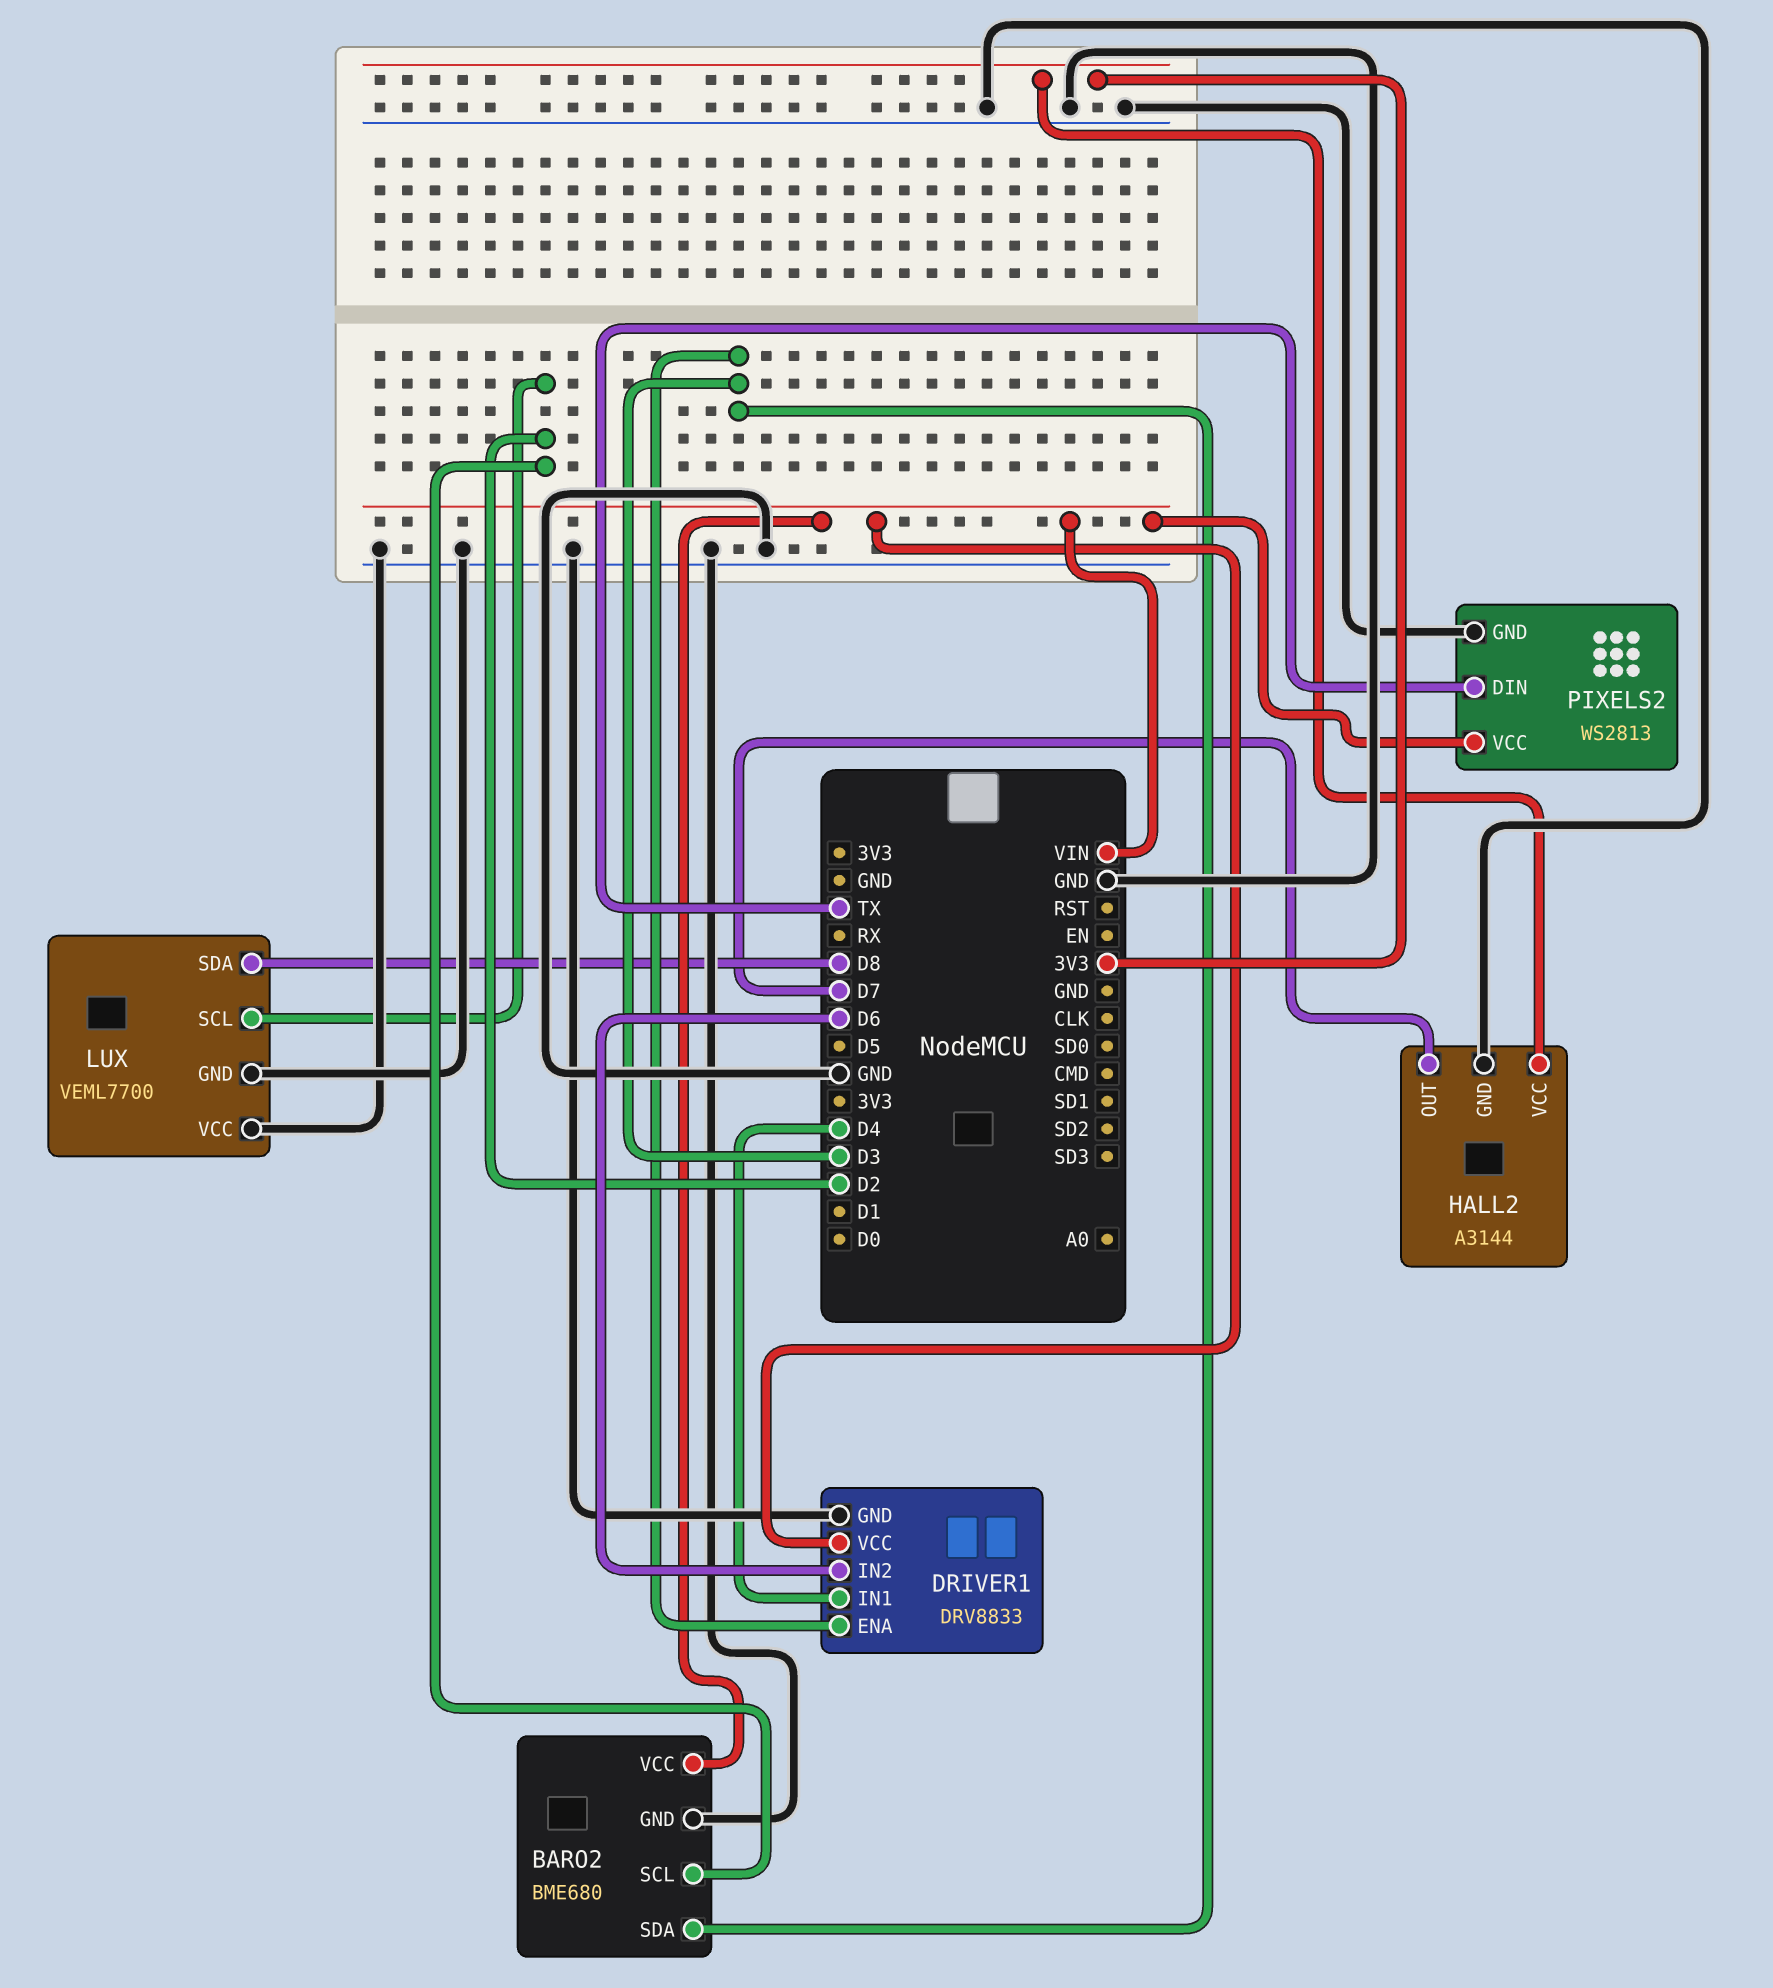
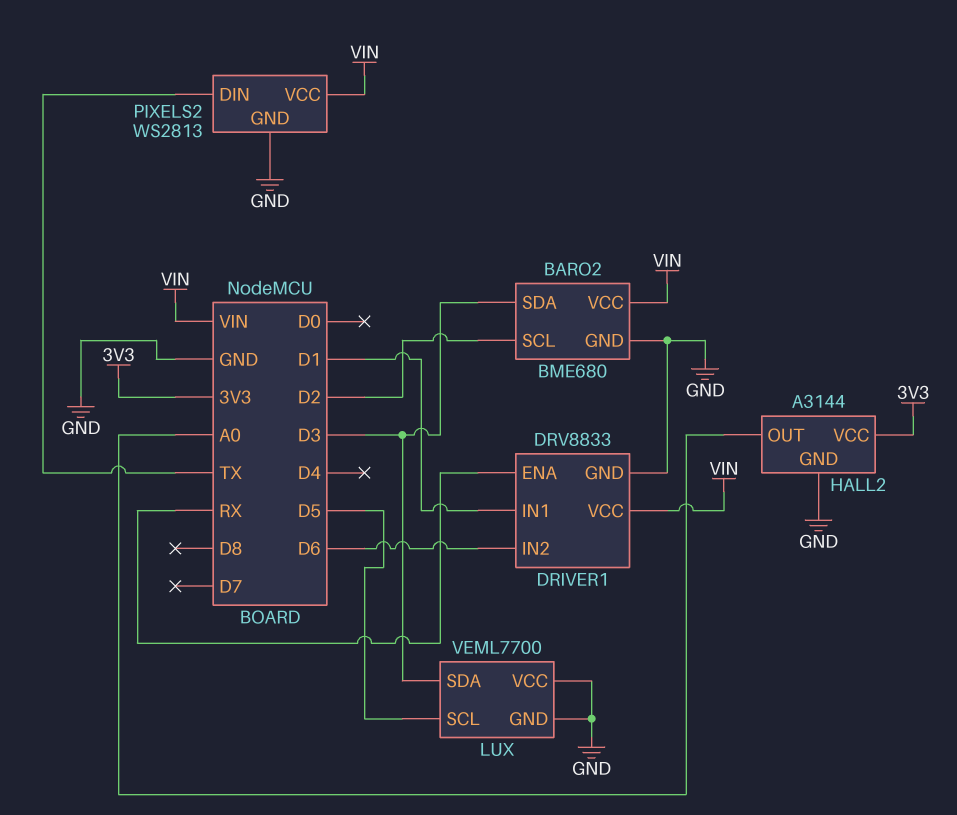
DRIVER1 pin ENA: D3 -> RX
DRIVER1 pin IN1: D4 -> D1
HALL2 pin OUT: D7 -> A0
LUX pin SCL: D2 -> D5
LUX pin SDA: D8 -> D3

